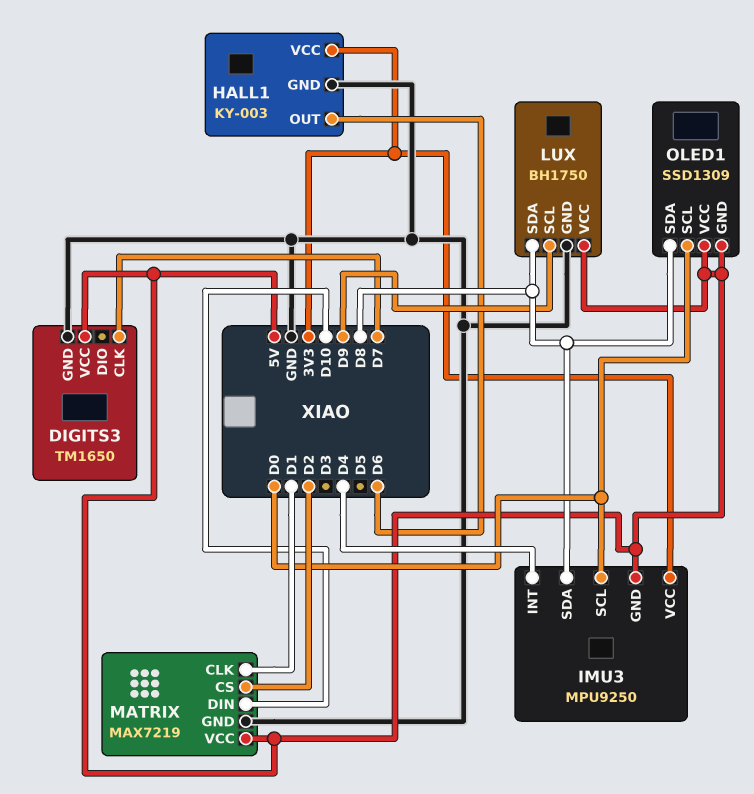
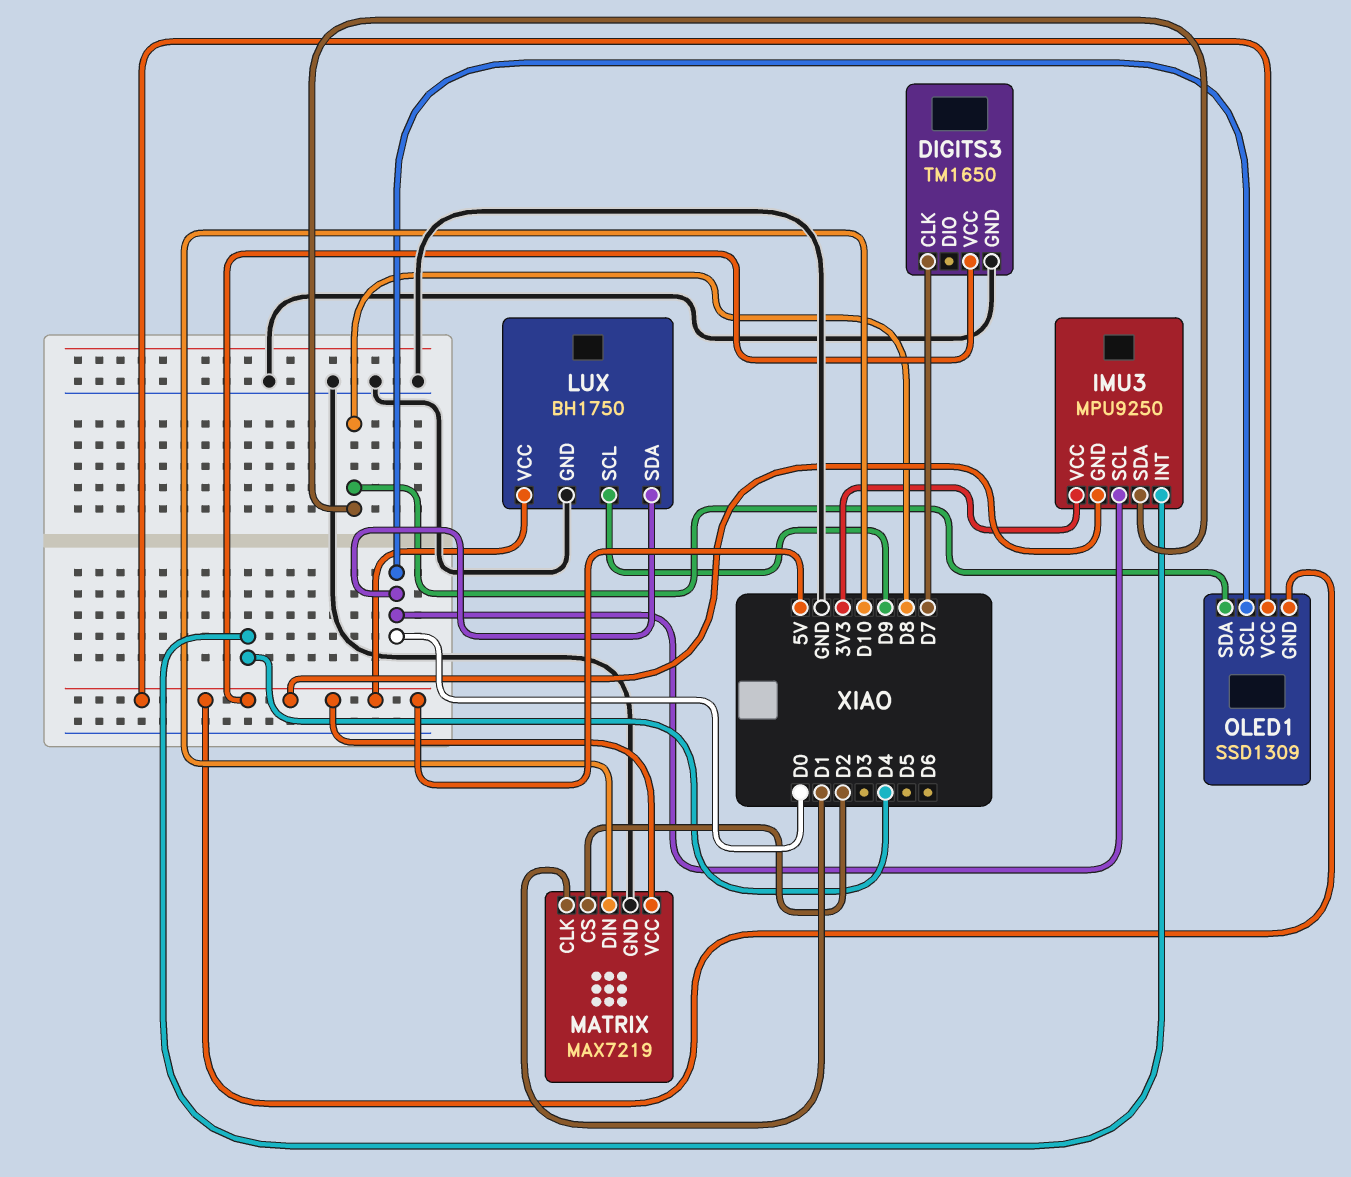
HALL1: KY-003 -> none
HALL1 pin GND: GND -> none
HALL1 pin OUT: D6 -> none
HALL1 pin VCC: 3V3 -> none
LUX pin SDA: D8 -> D0

